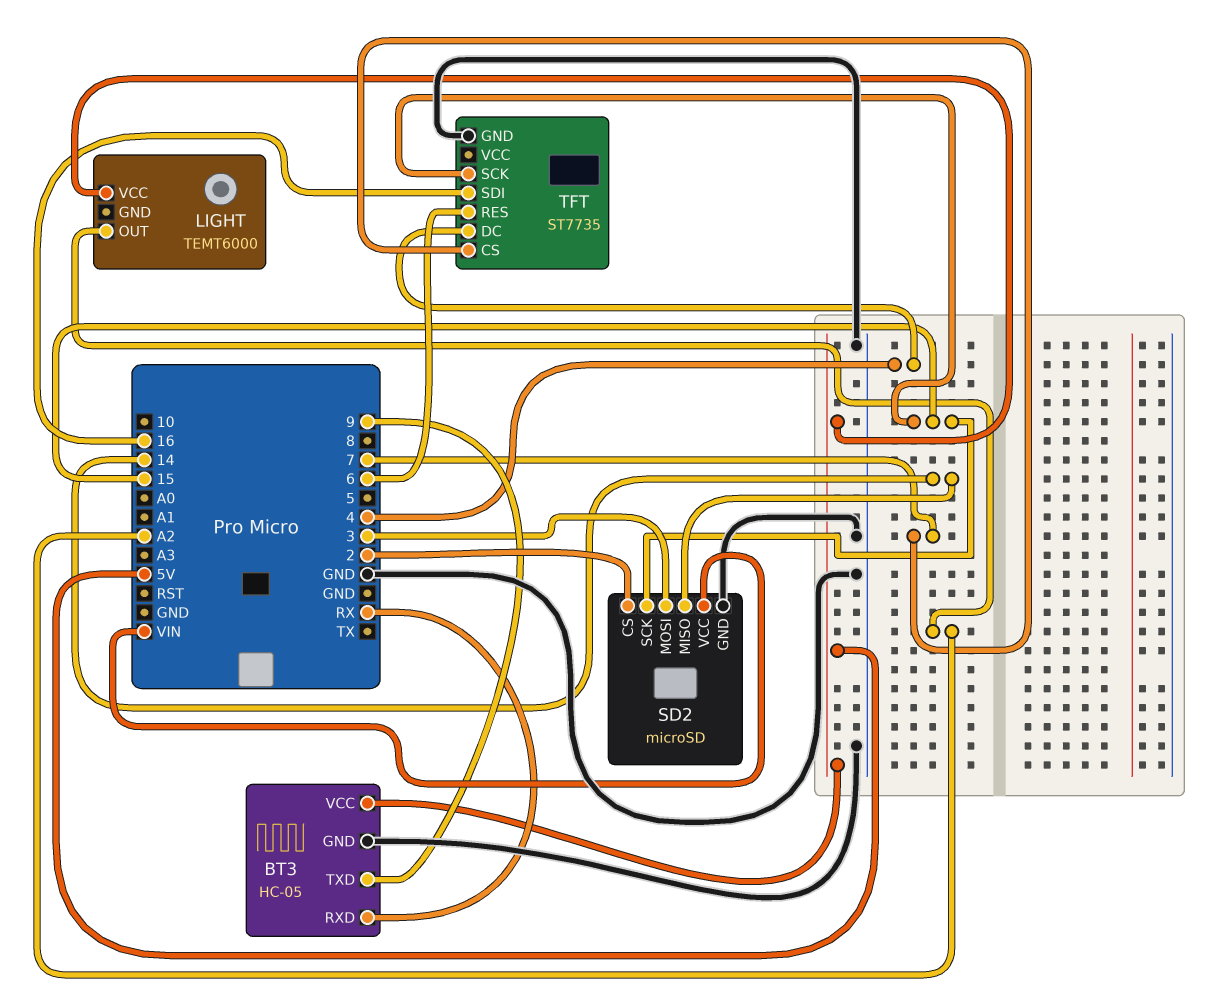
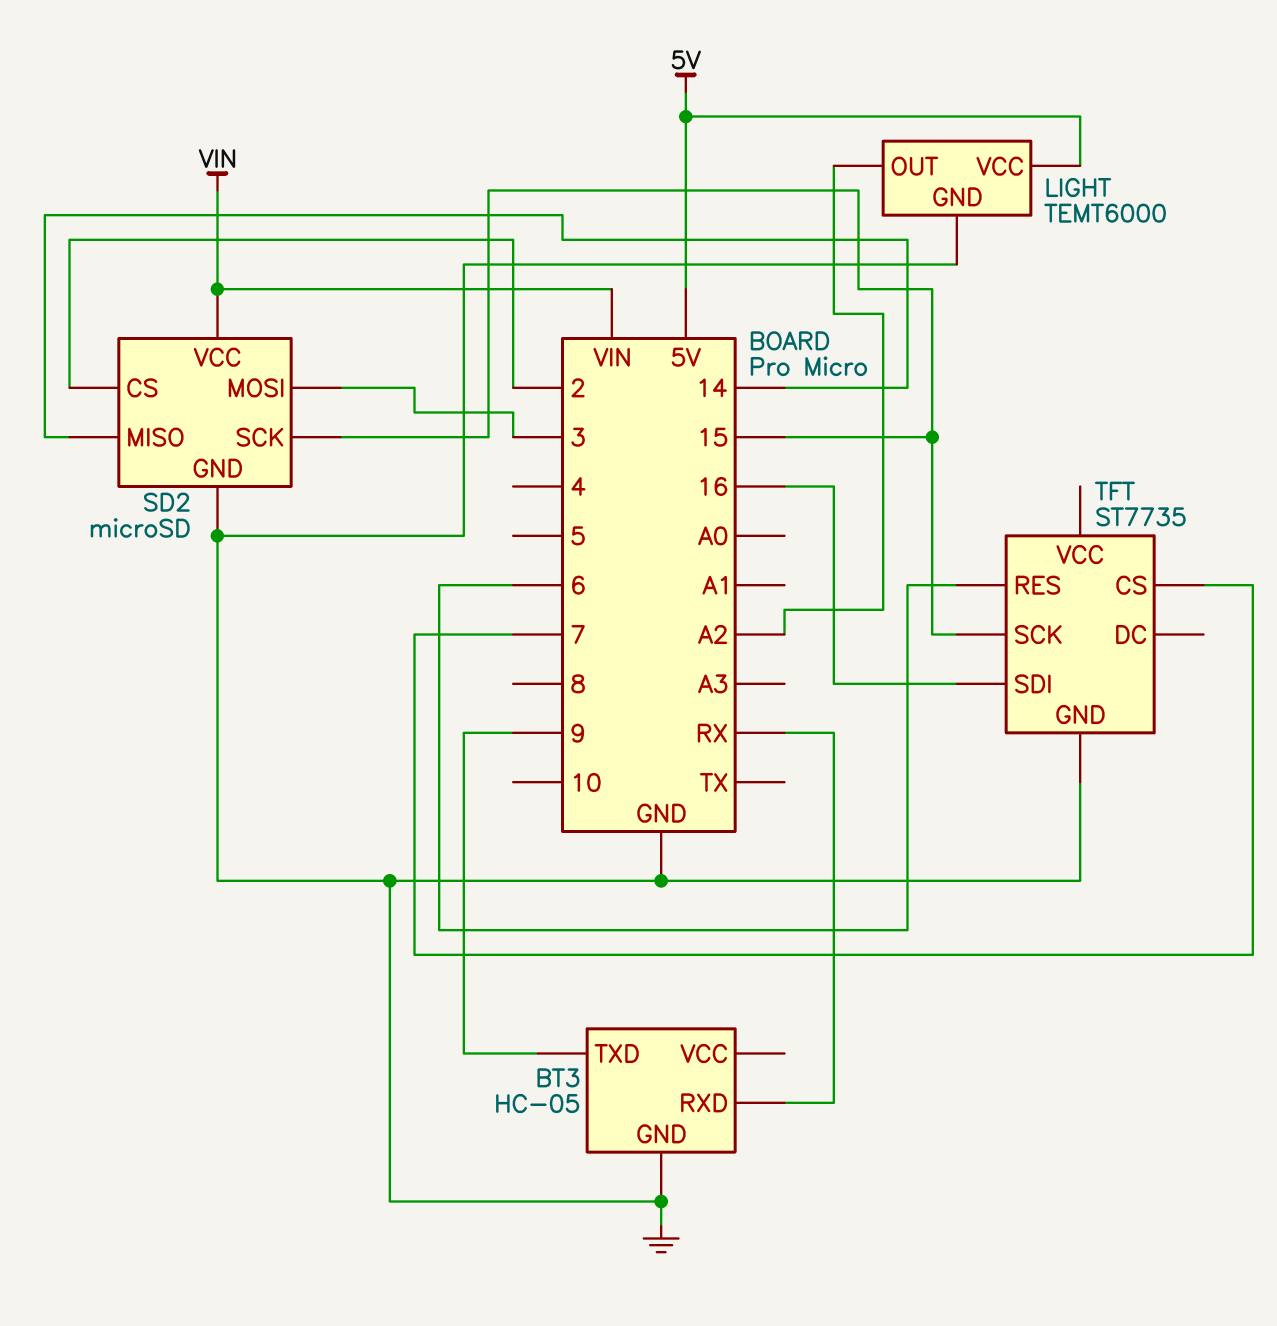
BT3 pin VCC: 5V -> none
LIGHT pin GND: none -> GND
TFT pin DC: 4 -> none

